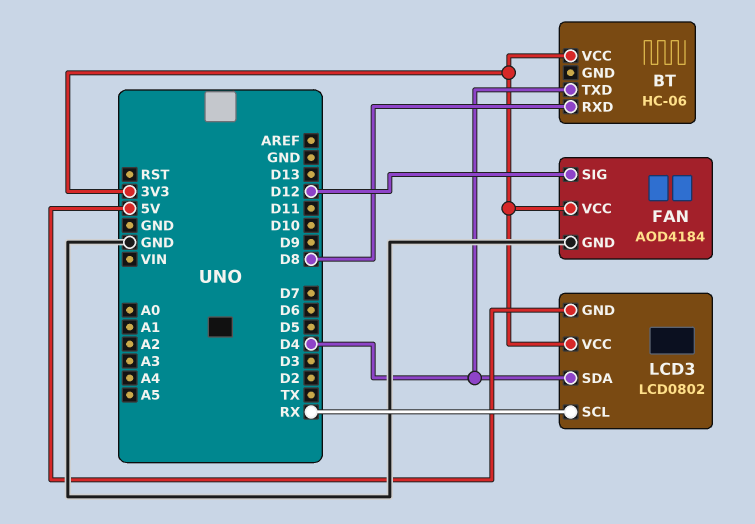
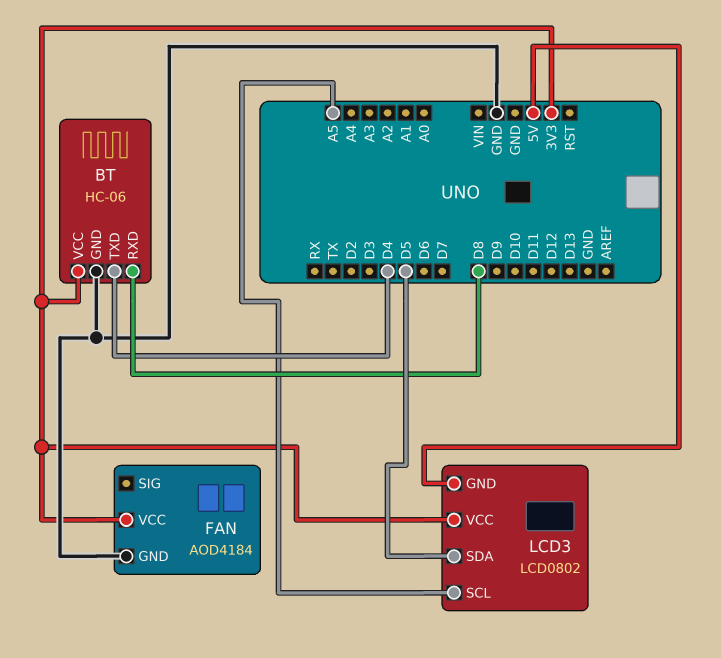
BT pin GND: none -> GND
FAN pin SIG: D12 -> none
LCD3 pin SCL: RX -> A5
LCD3 pin SDA: D4 -> D5

